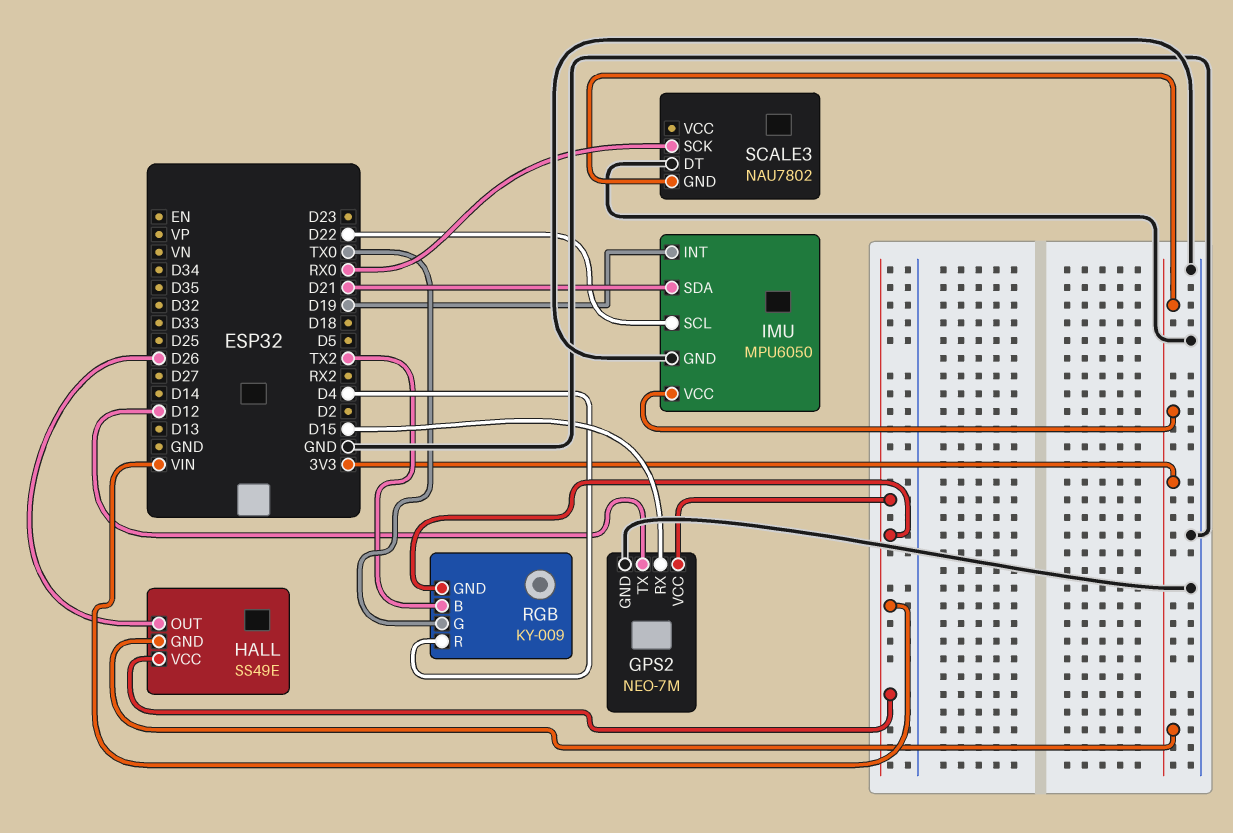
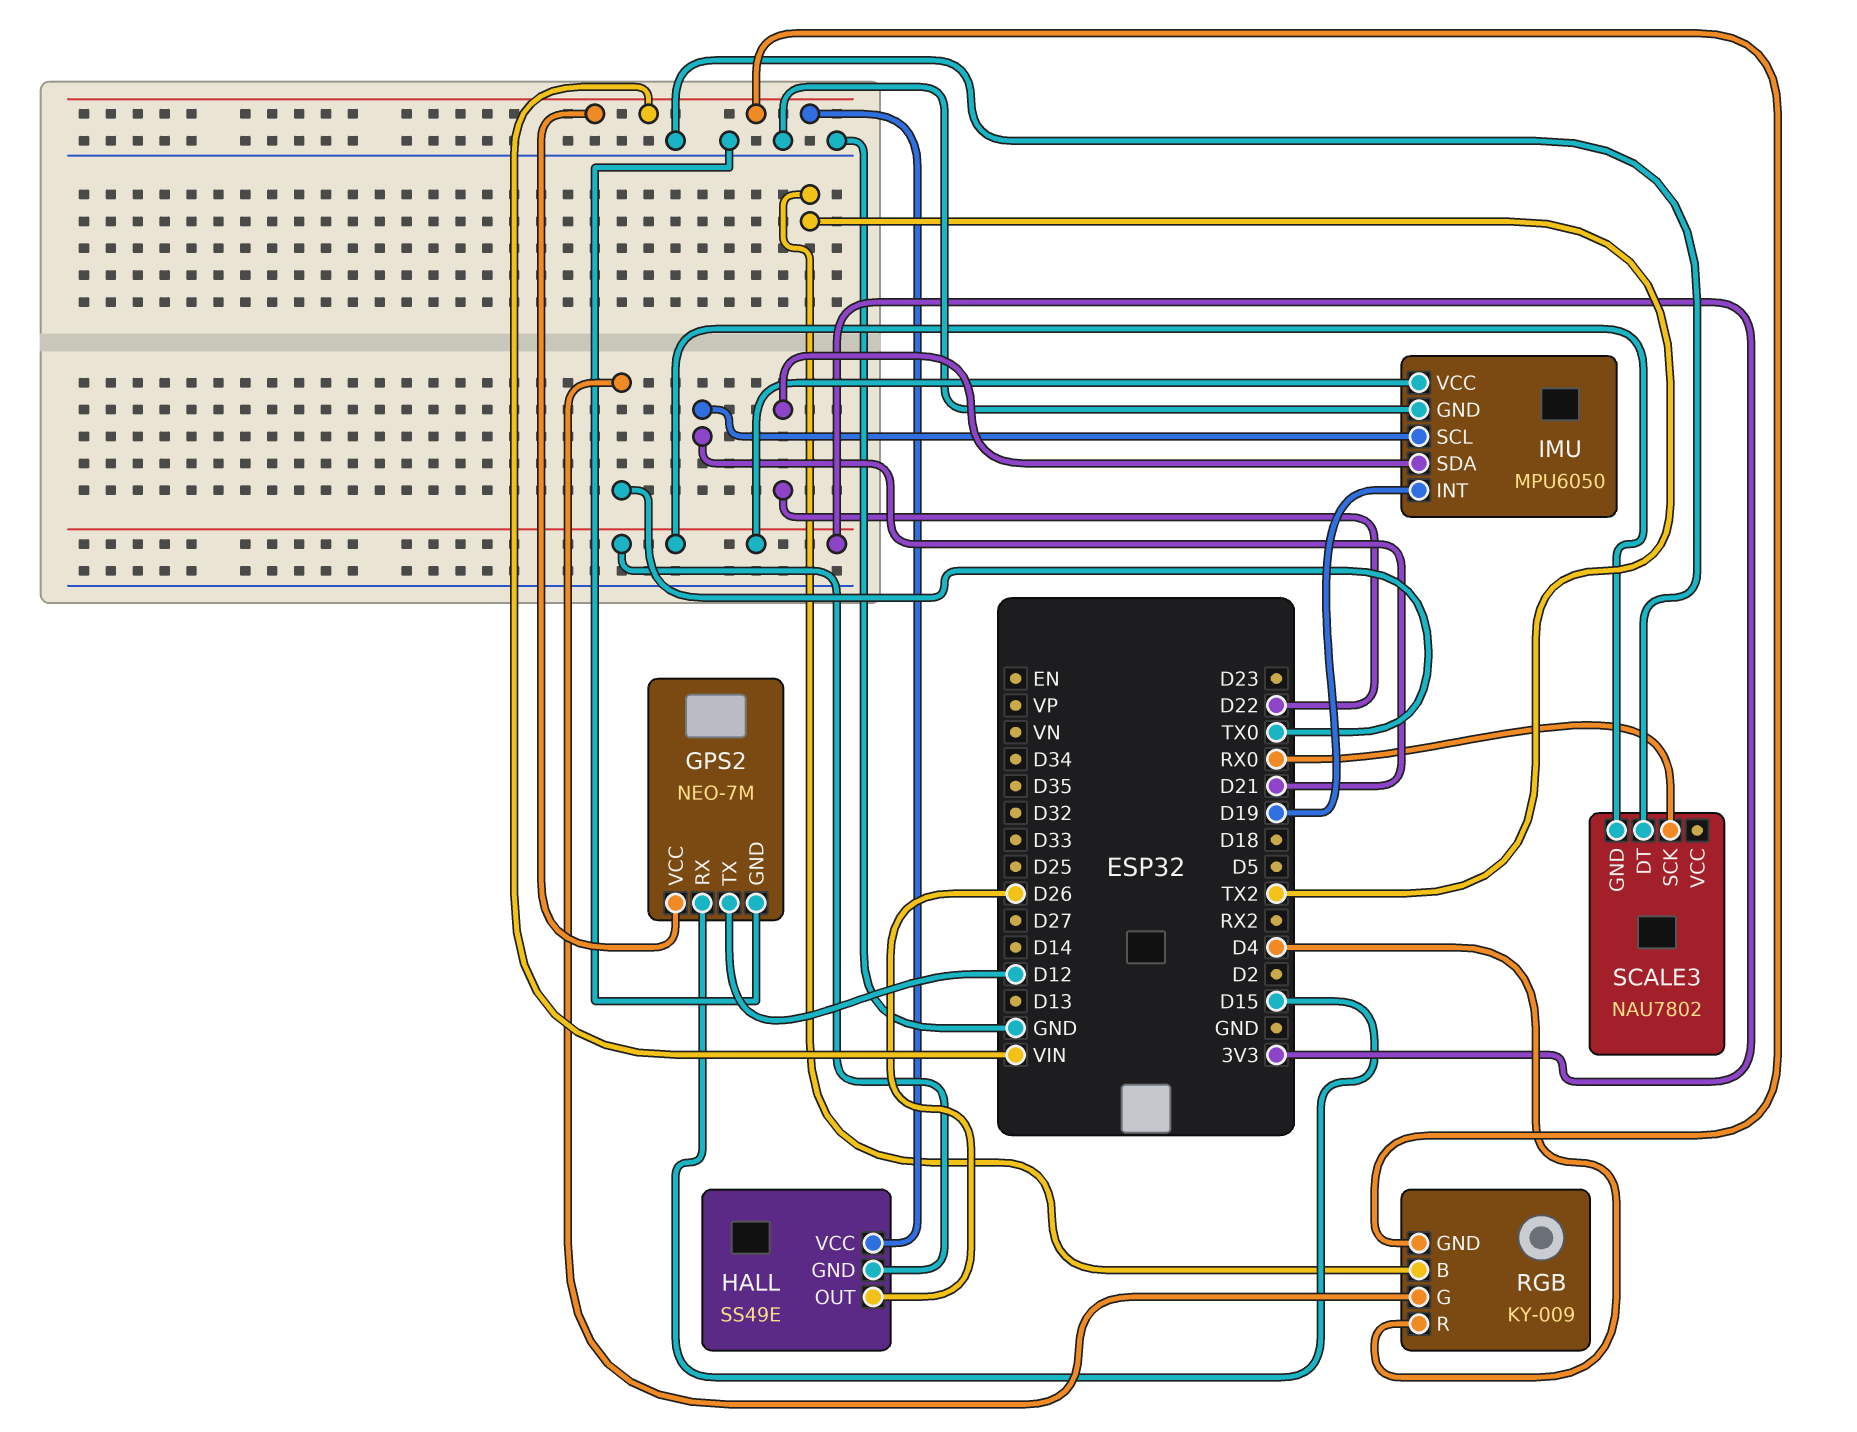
IMU pin SCL: D22 -> D21
IMU pin SDA: D21 -> D22

